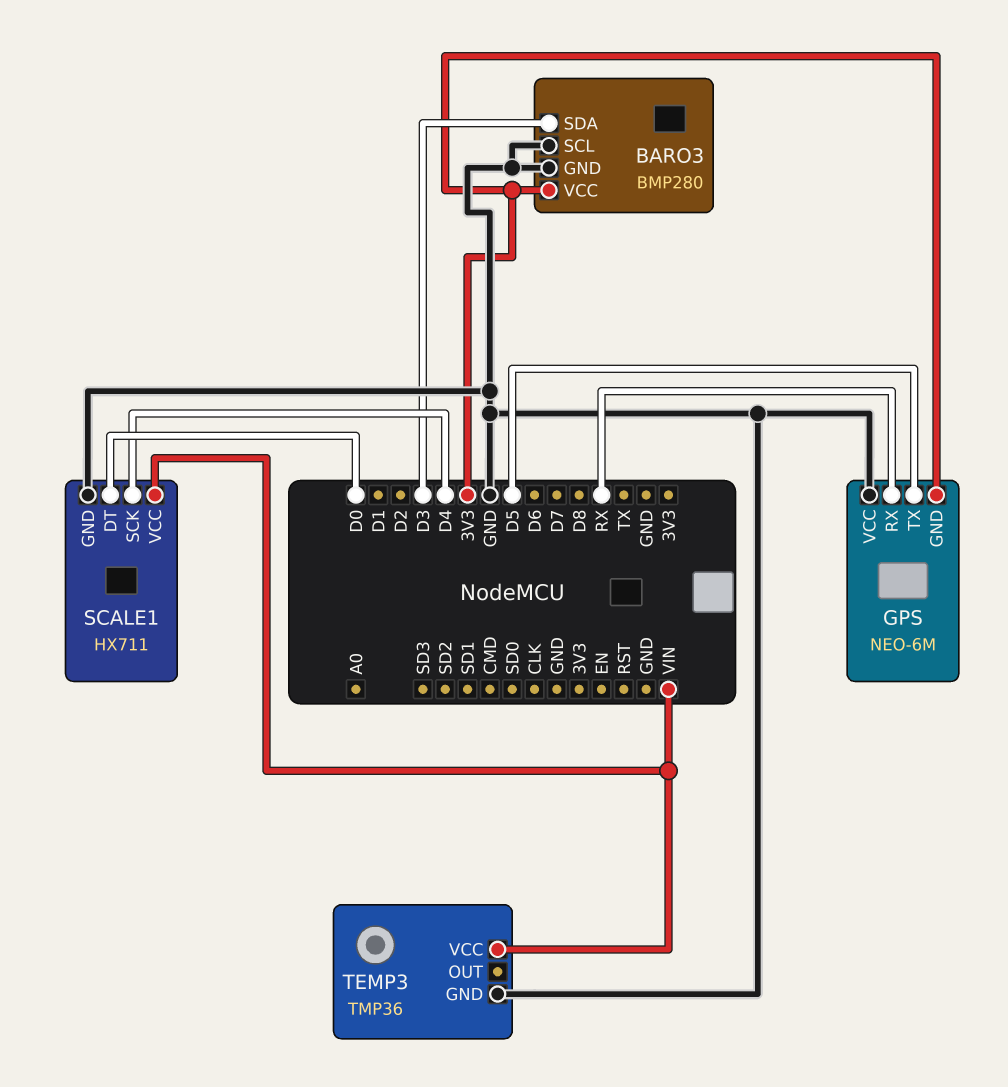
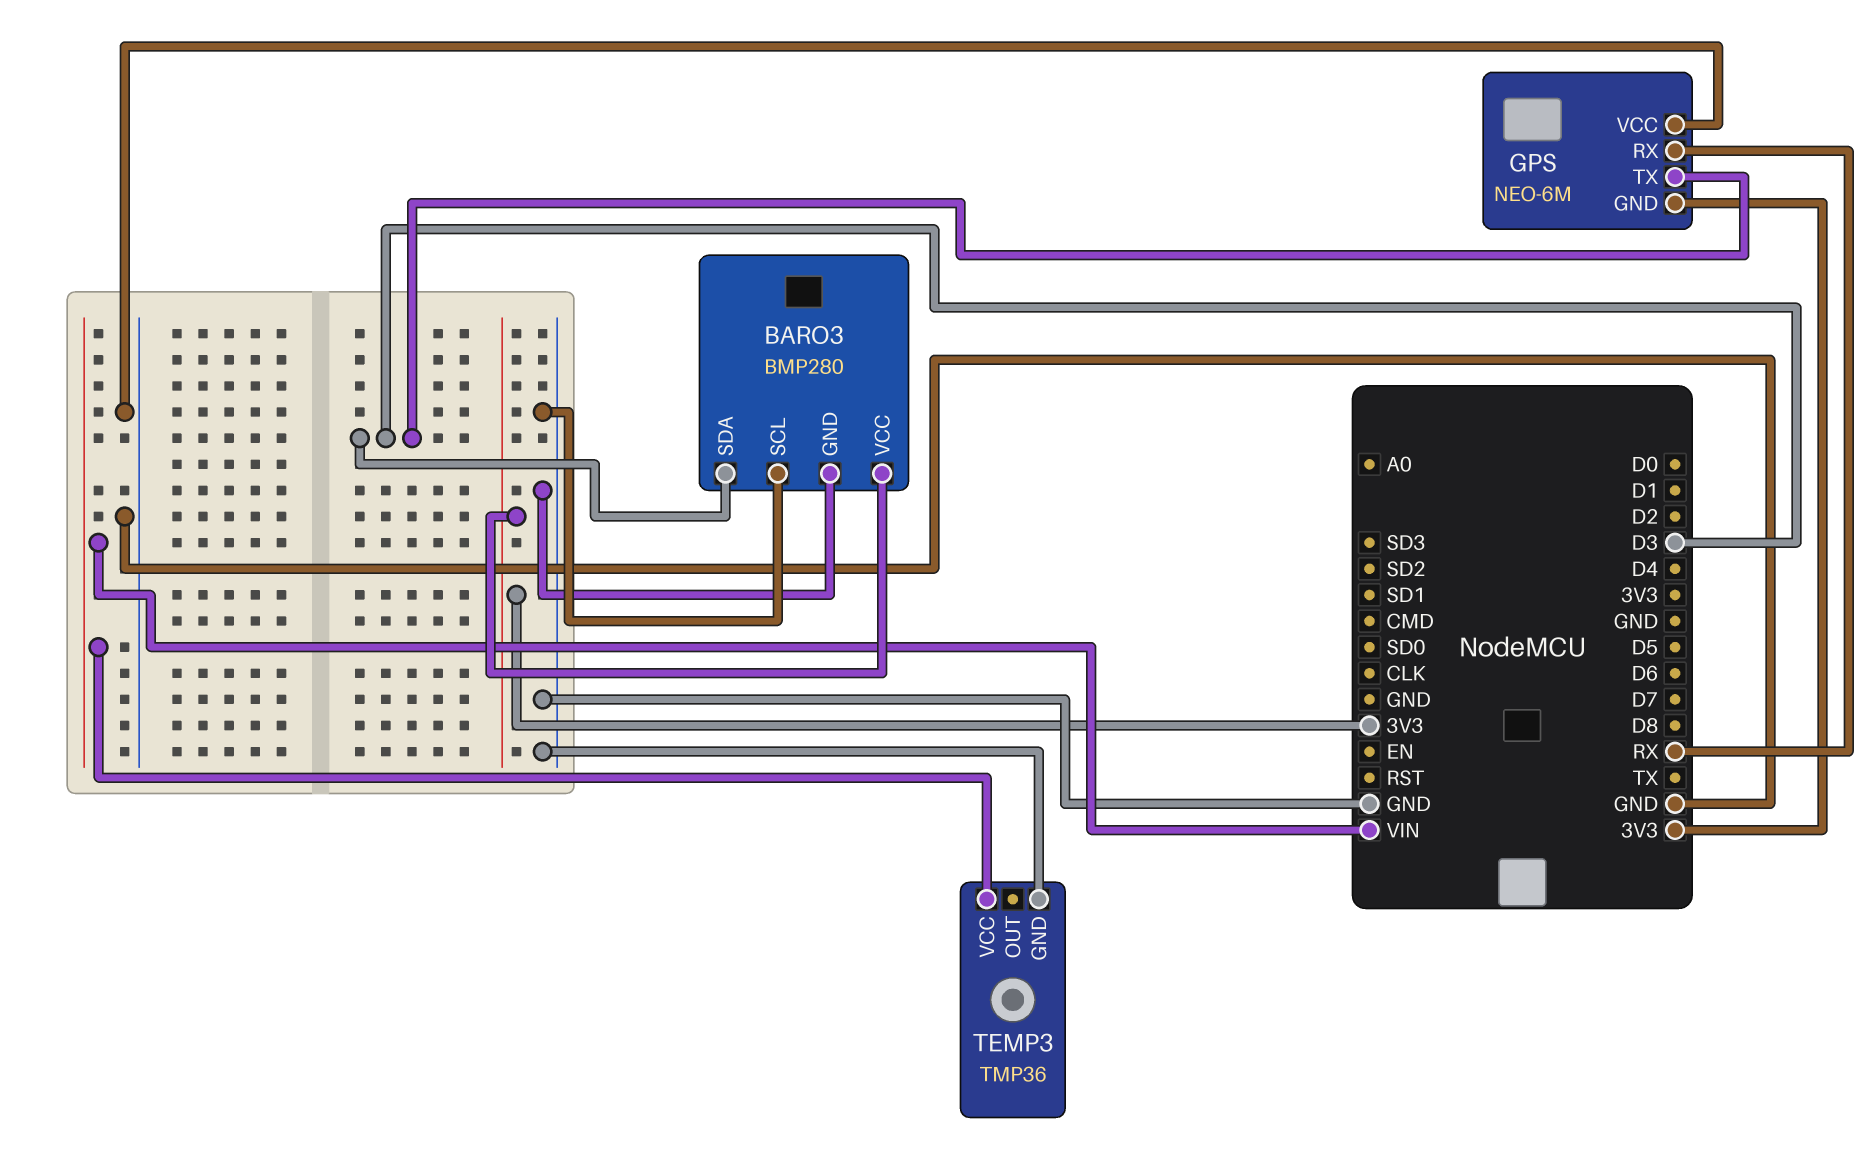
GPS pin TX: D5 -> D3
SCALE1: HX711 -> none
SCALE1 pin DT: D0 -> none
SCALE1 pin GND: GND -> none
SCALE1 pin SCK: D4 -> none
SCALE1 pin VCC: VIN -> none

